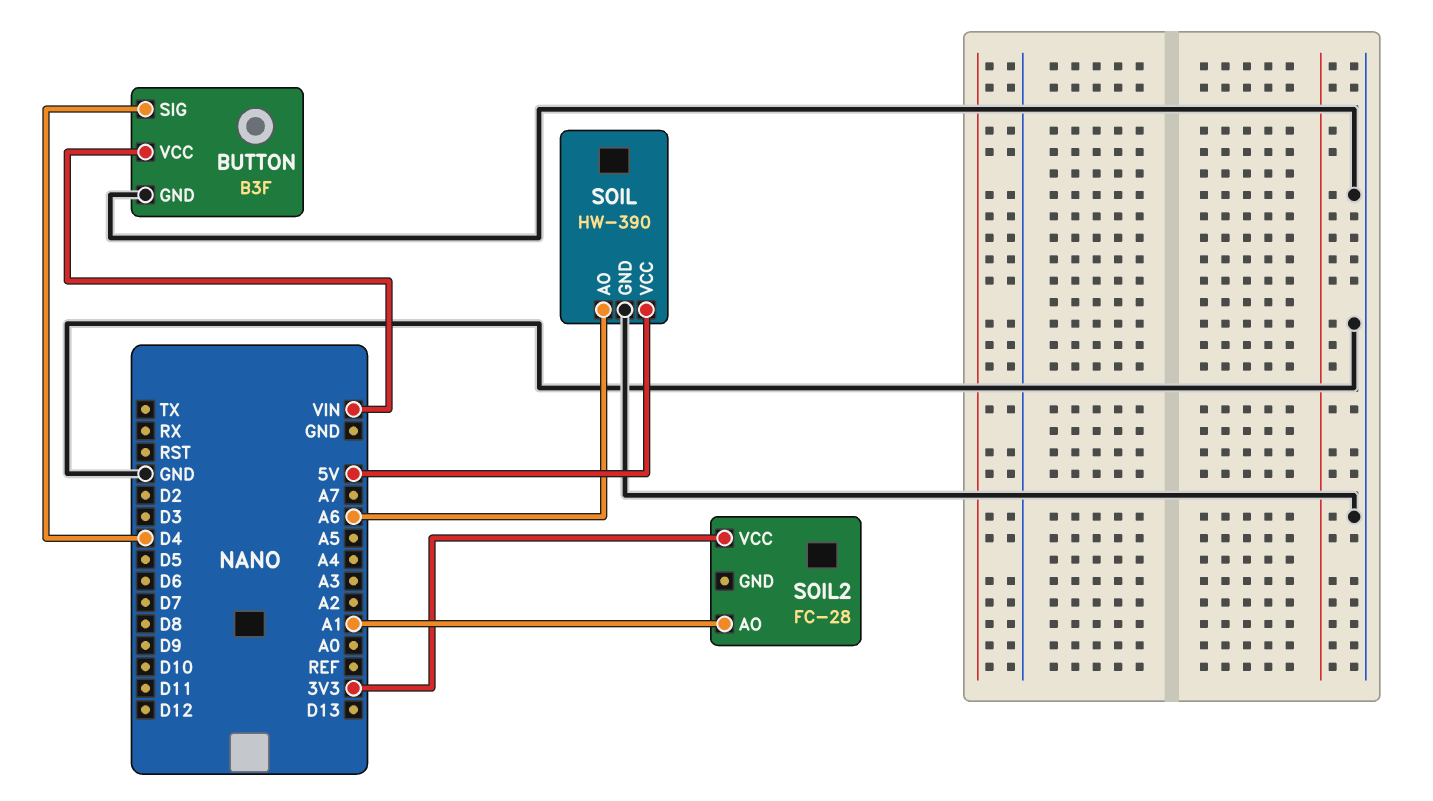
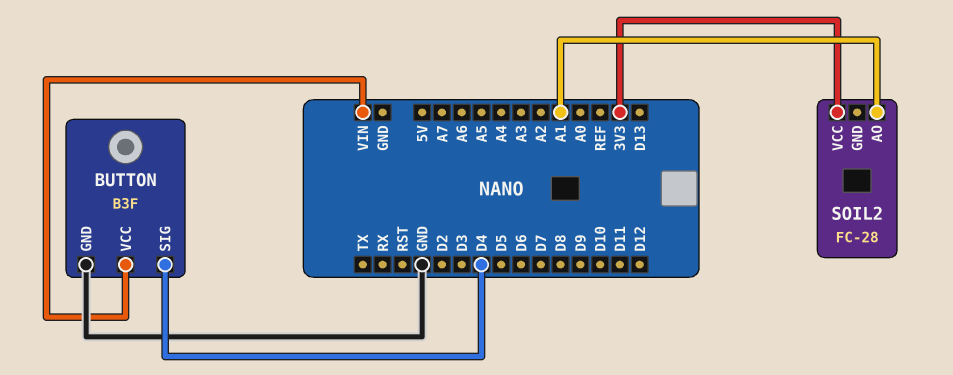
SOIL: HW-390 -> none
SOIL pin AO: A6 -> none
SOIL pin GND: GND -> none
SOIL pin VCC: 5V -> none

